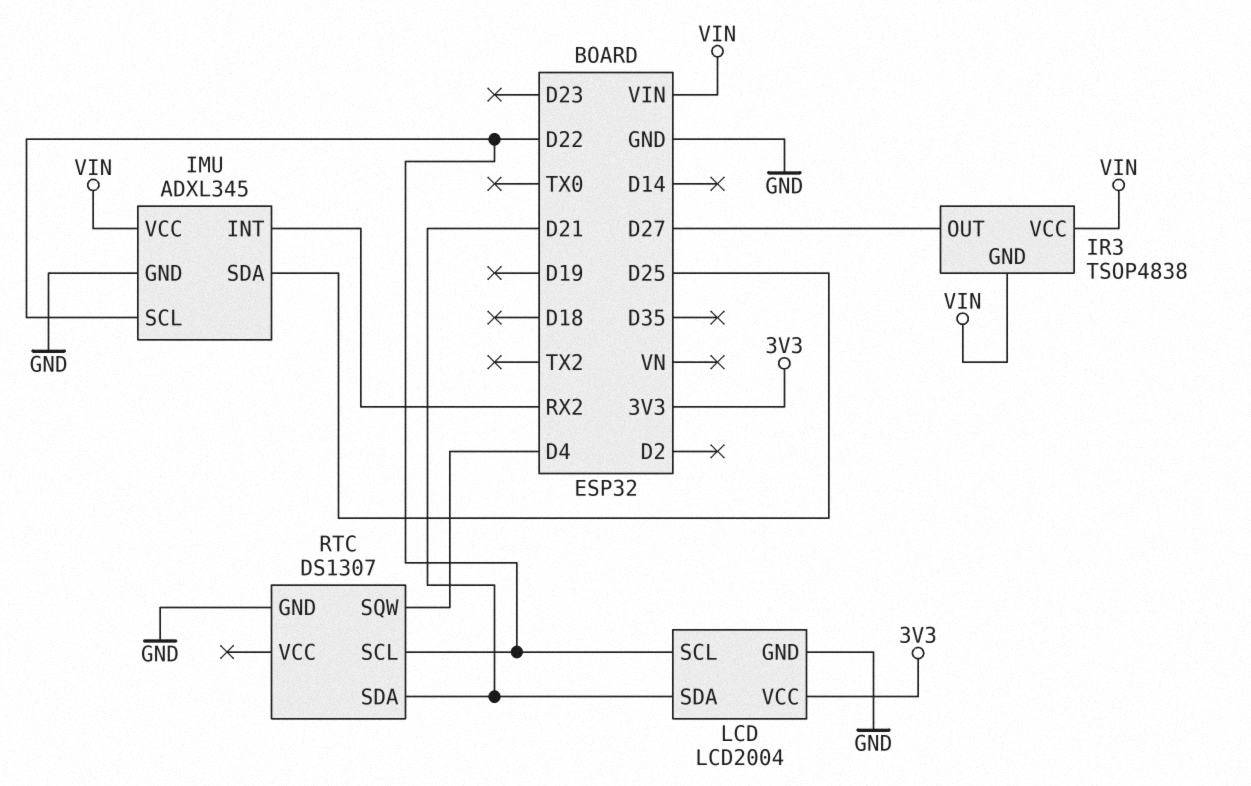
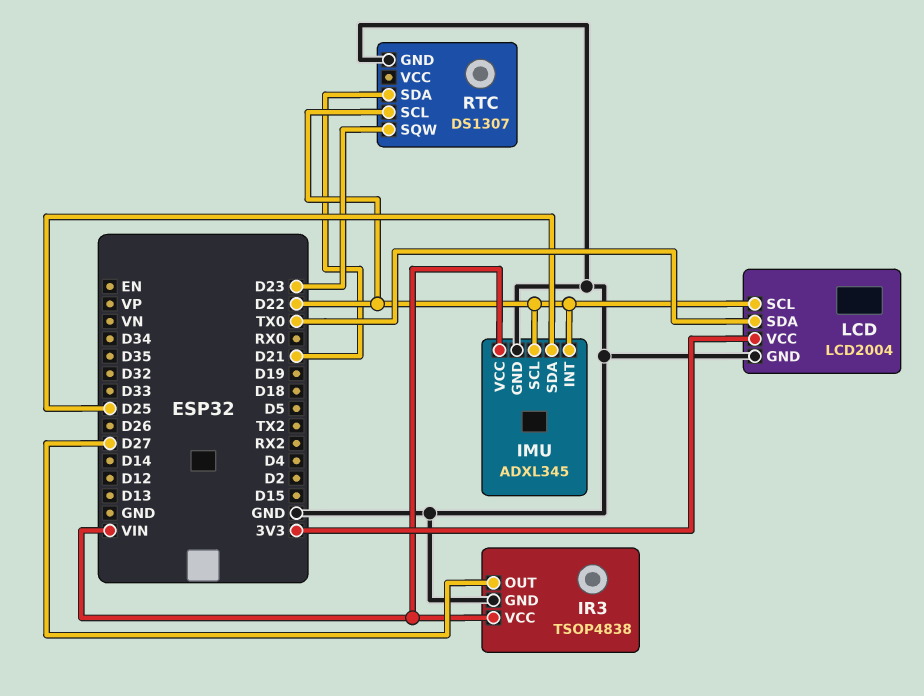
IMU pin INT: RX2 -> D22
IR3 pin GND: VIN -> GND
LCD pin SDA: D21 -> TX0
RTC pin SQW: D4 -> D23

